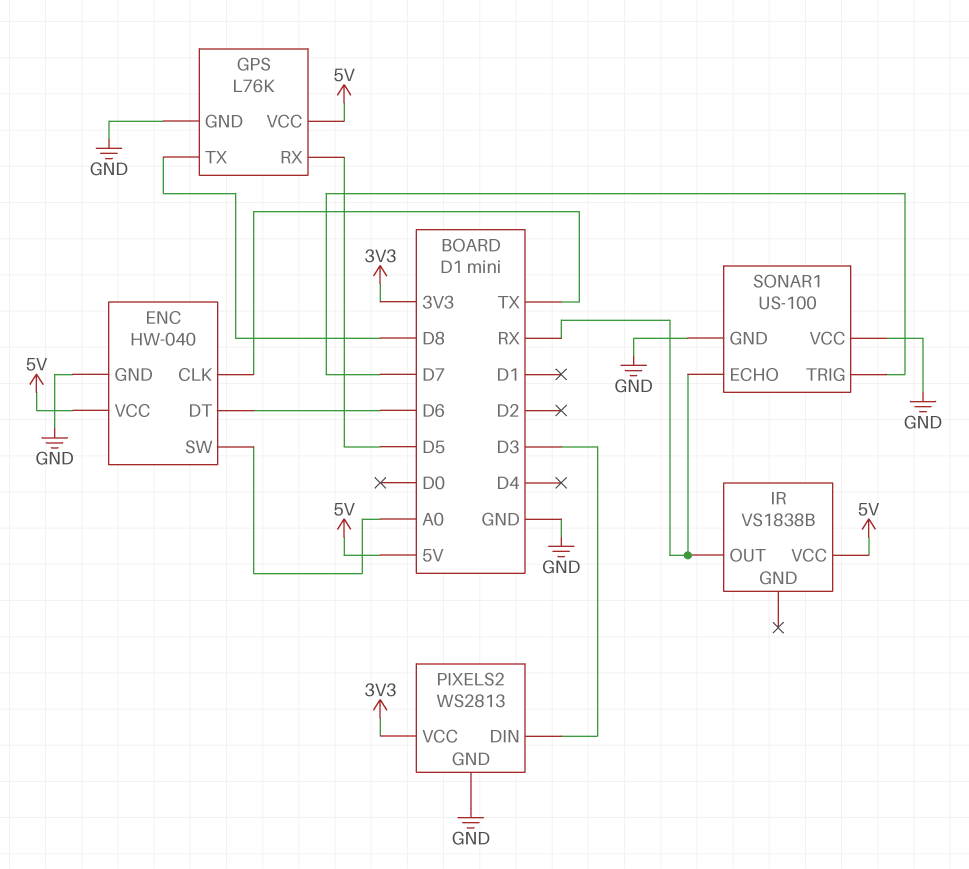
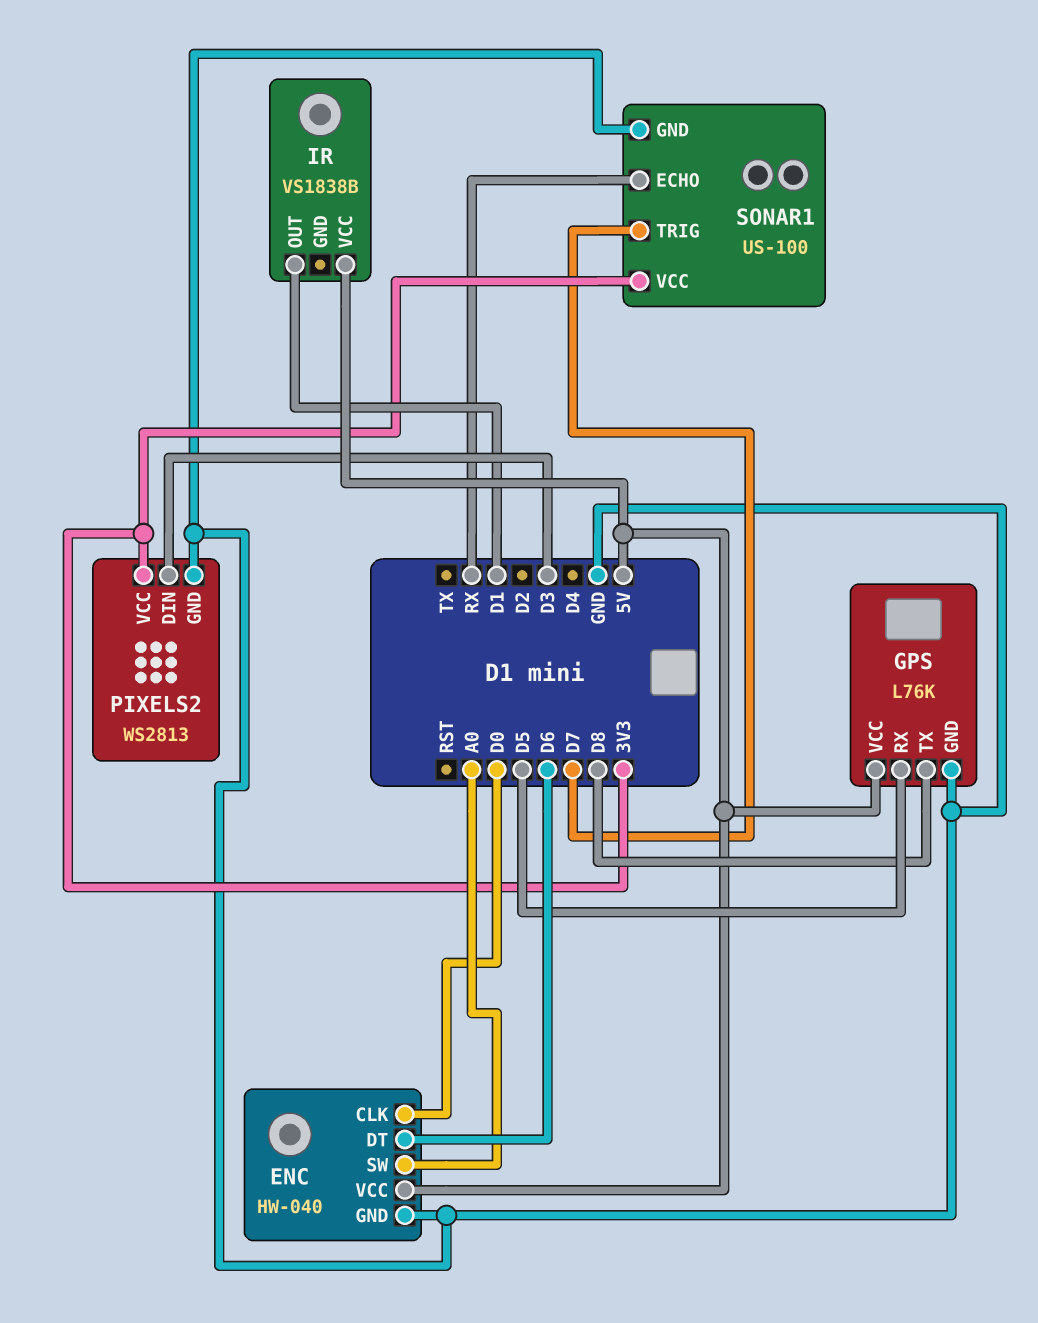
ENC pin CLK: TX -> D0
IR pin OUT: RX -> D1
SONAR1 pin VCC: GND -> 3V3

